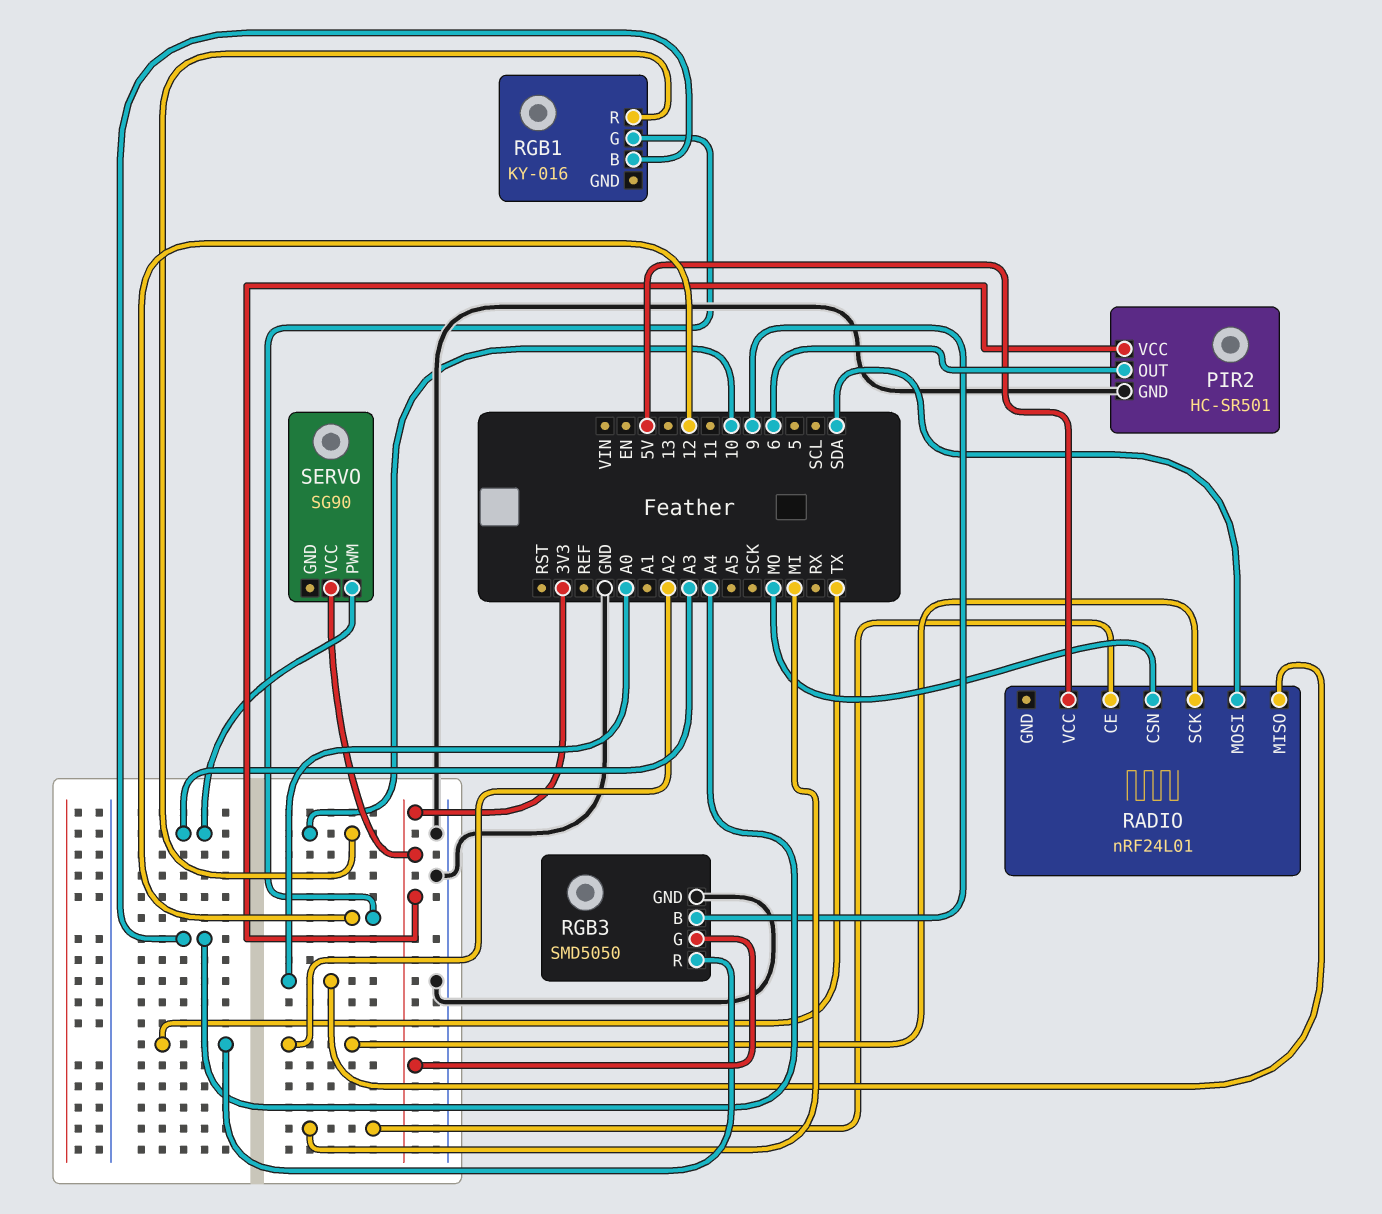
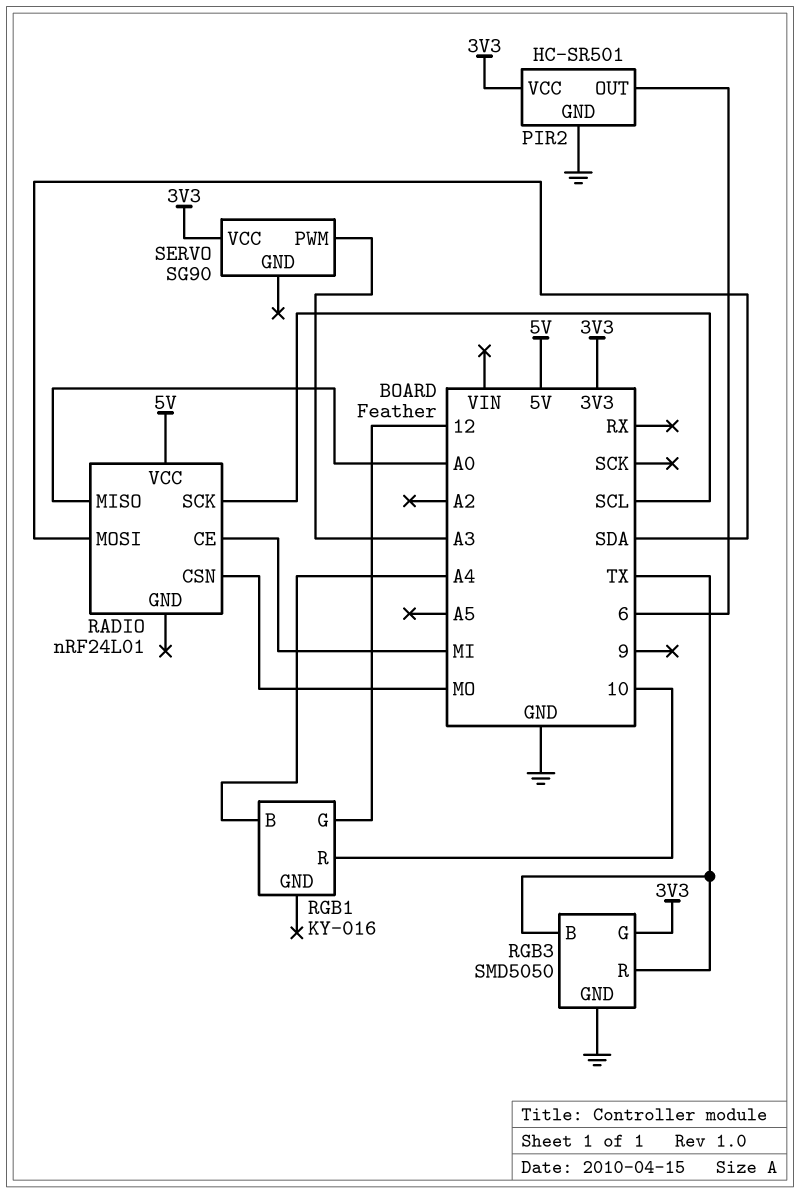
RADIO pin SCK: A2 -> SCL
RGB3 pin B: 9 -> TX

